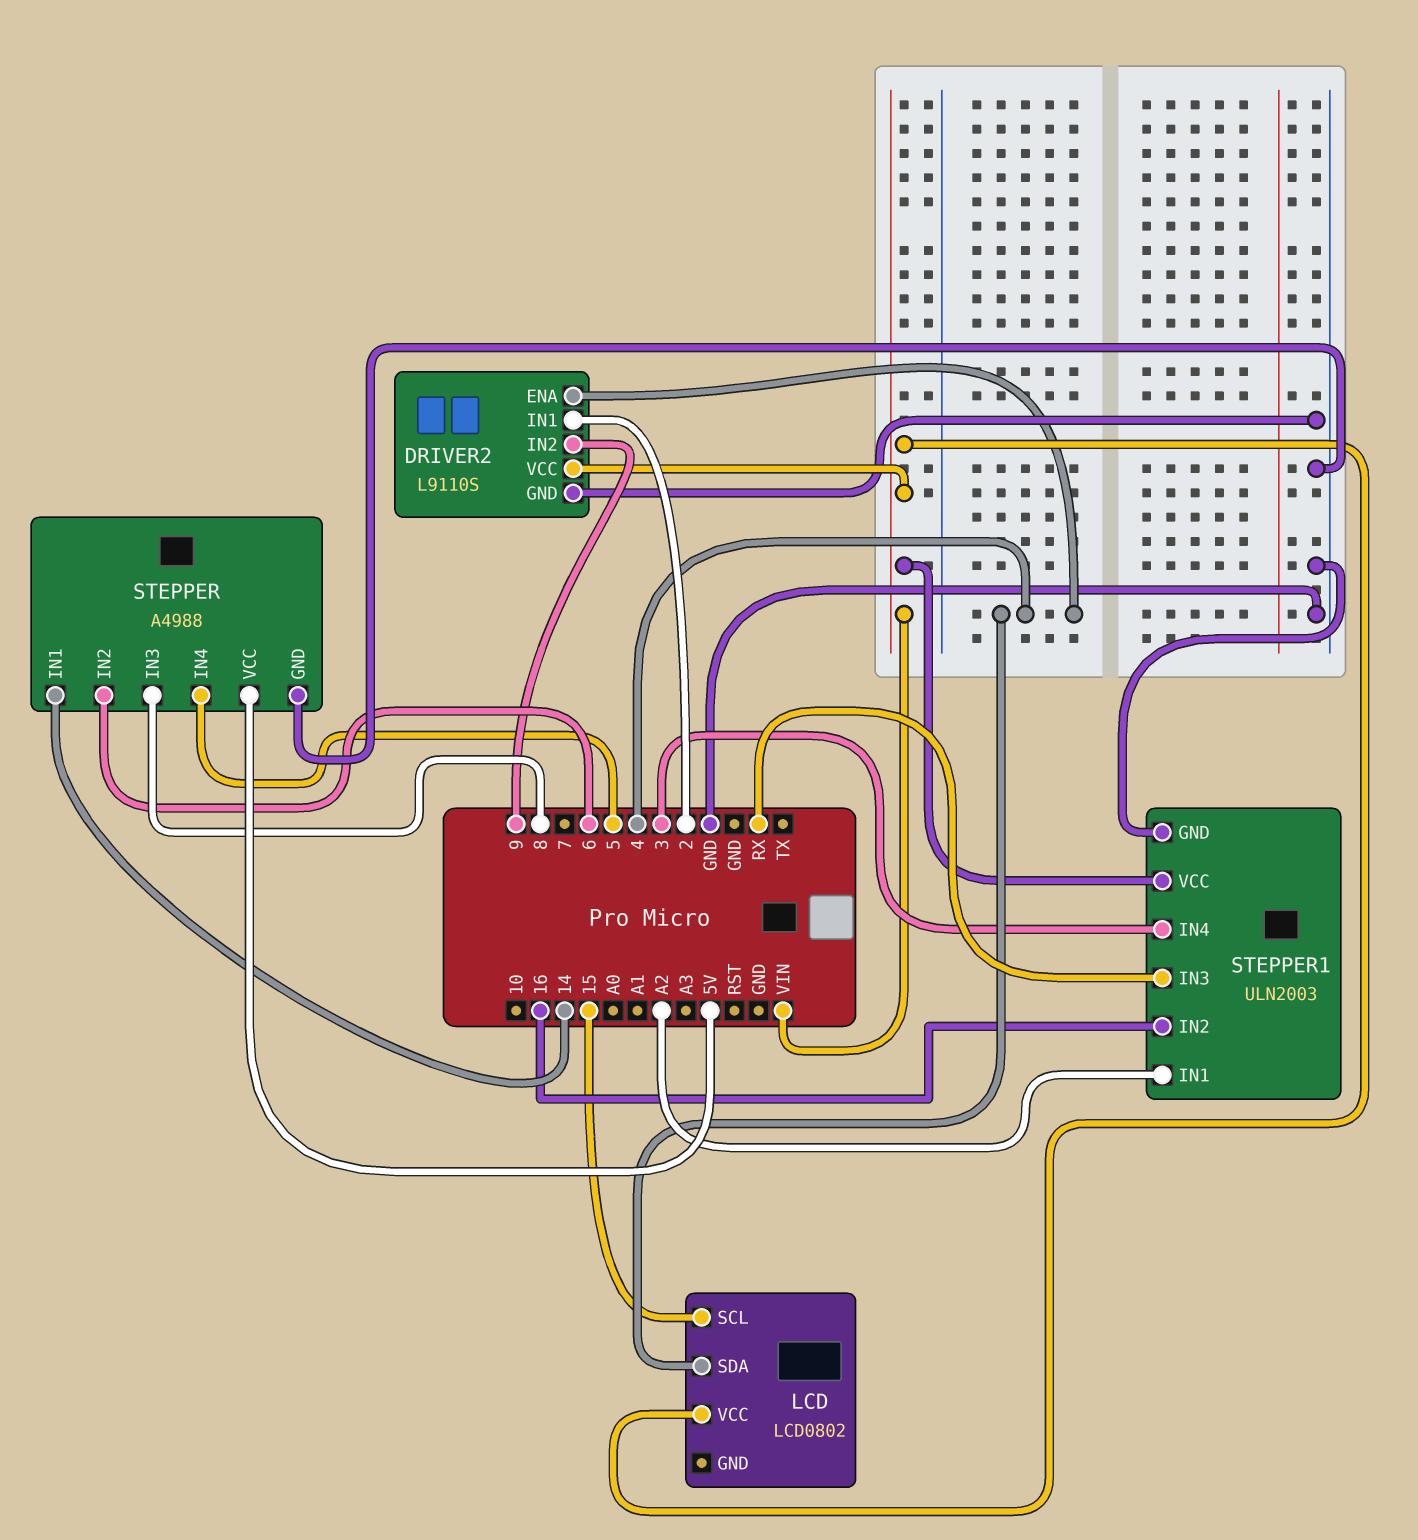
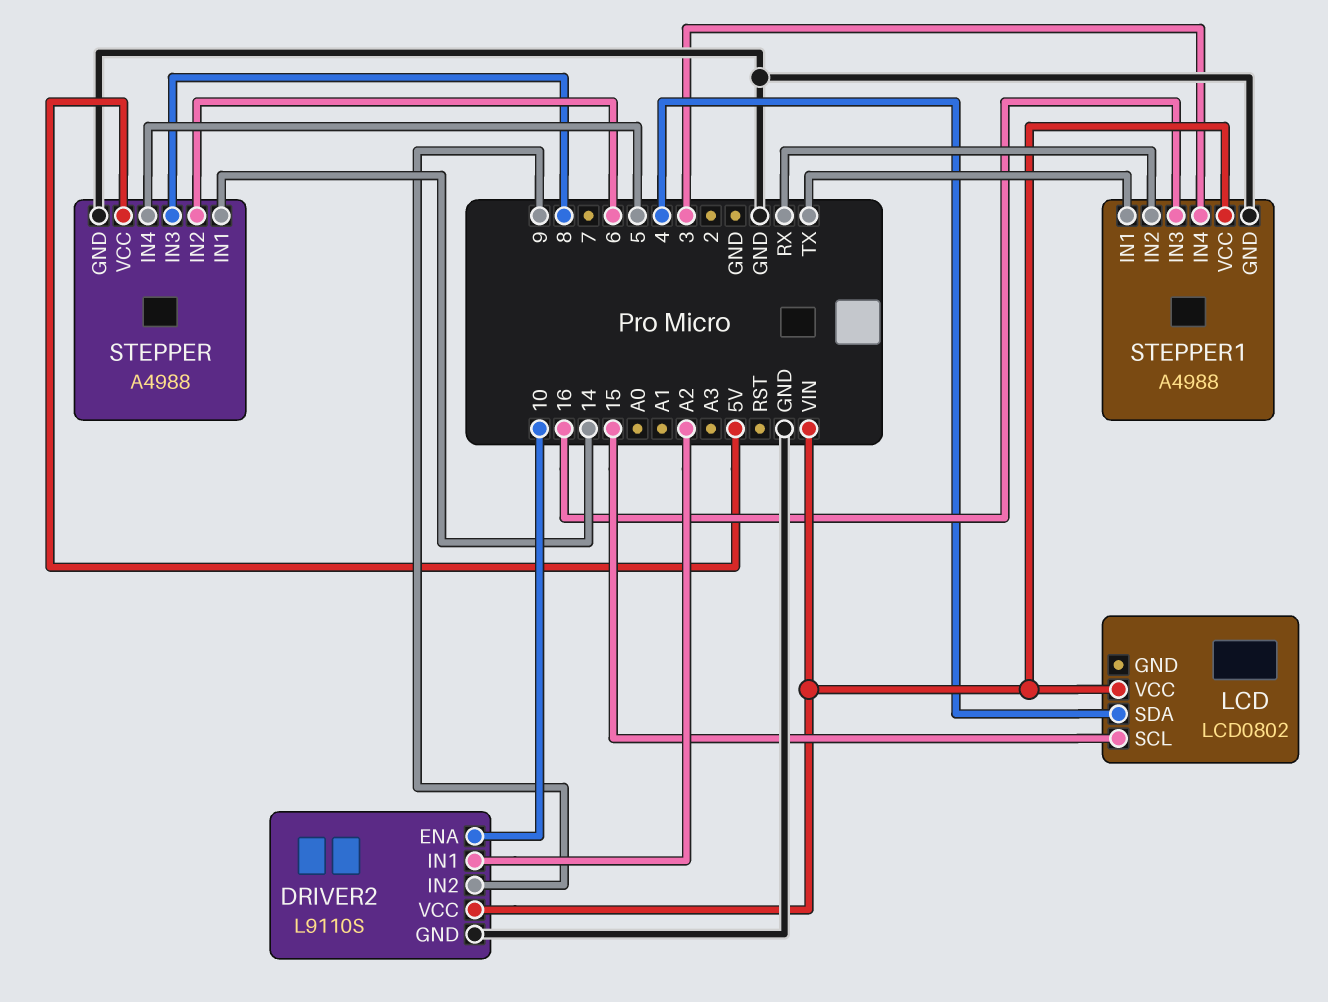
DRIVER2 pin ENA: 4 -> 10
DRIVER2 pin IN1: 2 -> A2
STEPPER1: ULN2003 -> A4988
STEPPER1 pin IN1: A2 -> TX
STEPPER1 pin IN2: 16 -> RX
STEPPER1 pin IN3: RX -> 16

